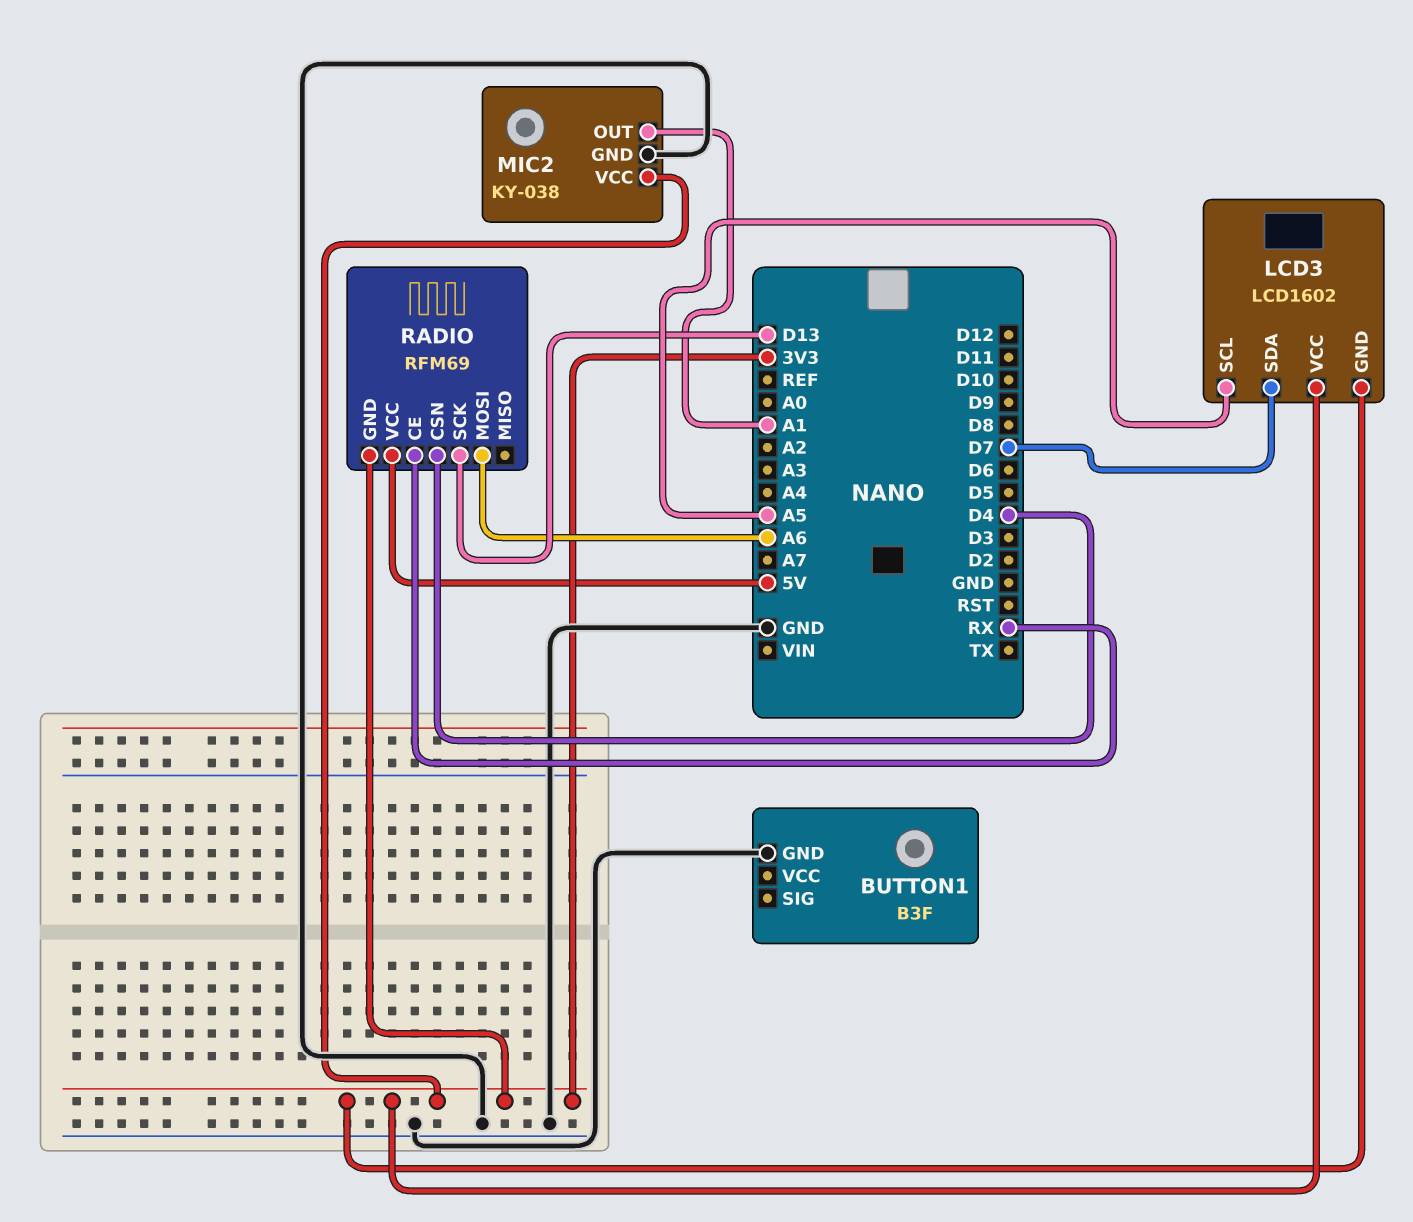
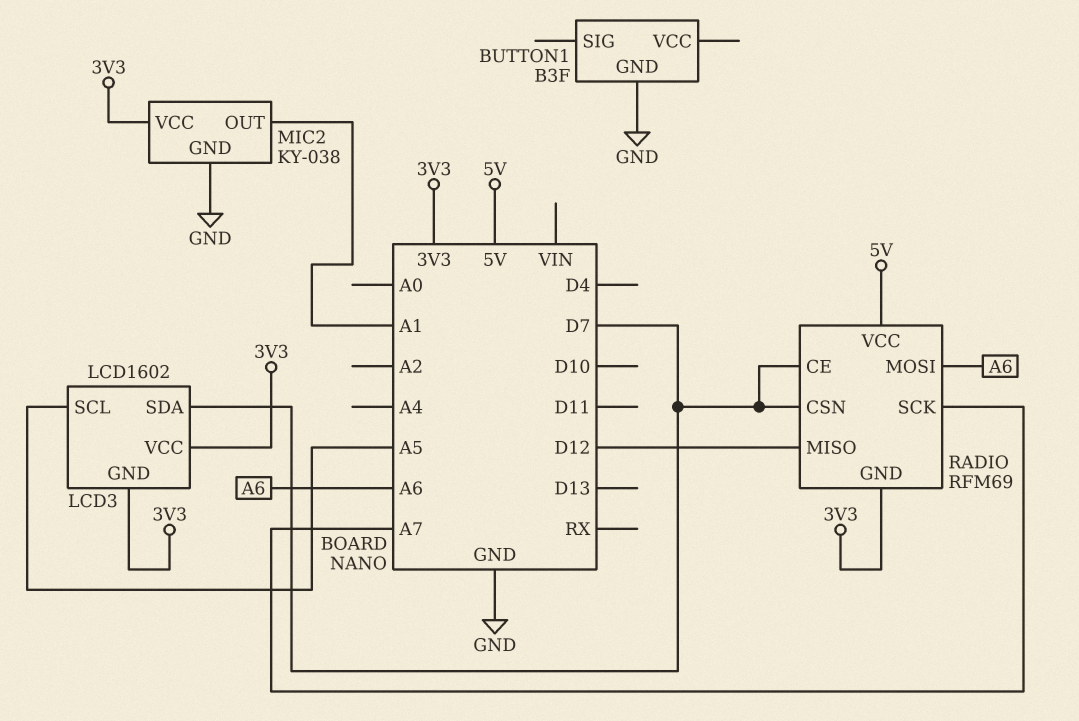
RADIO pin CE: RX -> D7
RADIO pin CSN: D4 -> D7
RADIO pin MISO: none -> D12
RADIO pin SCK: D13 -> A7

